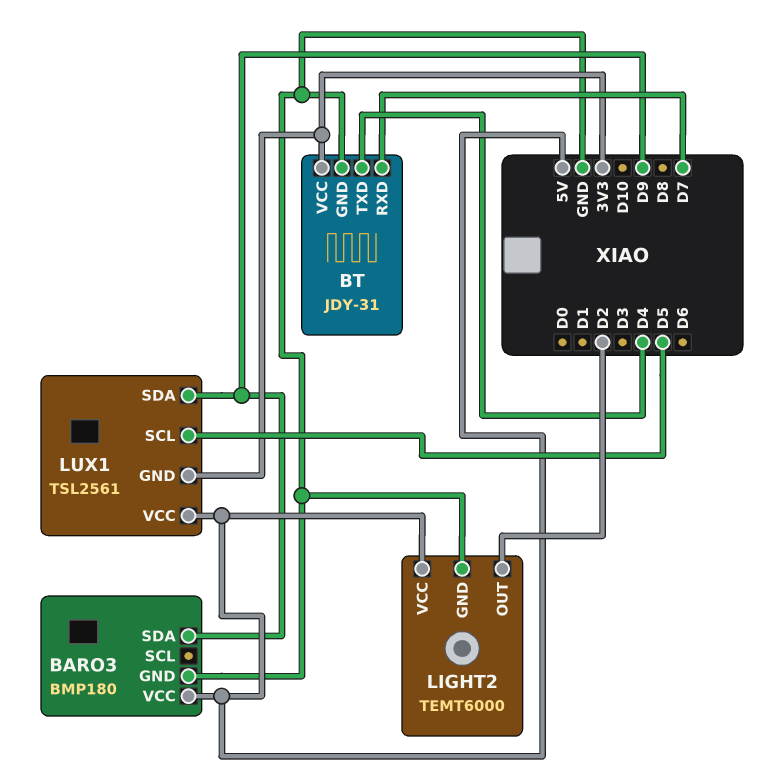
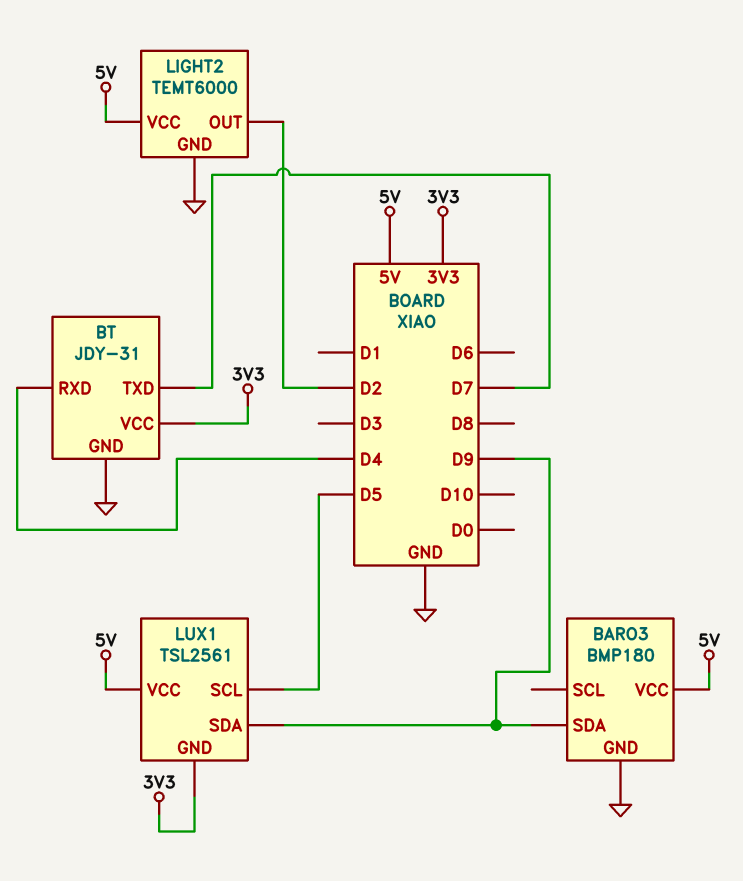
BT pin RXD: D7 -> D4
BT pin TXD: D4 -> D7

